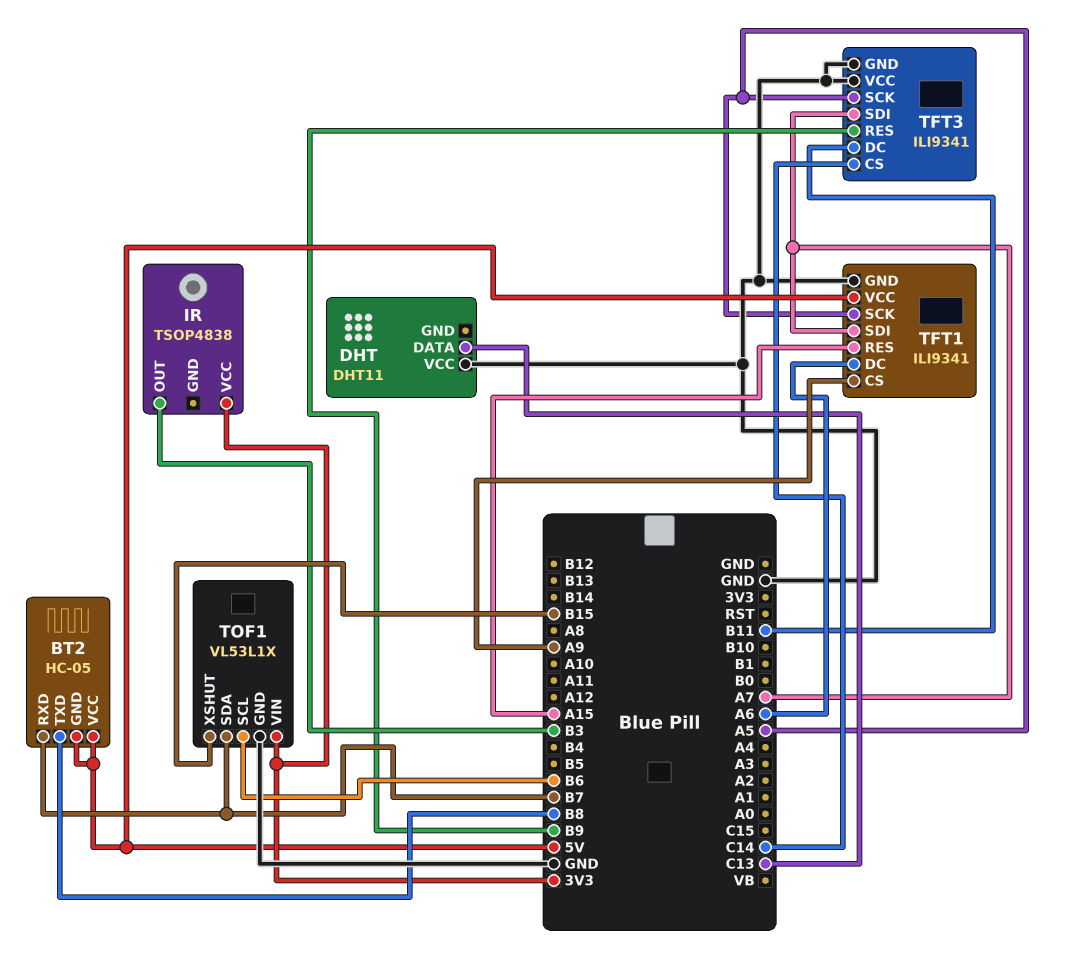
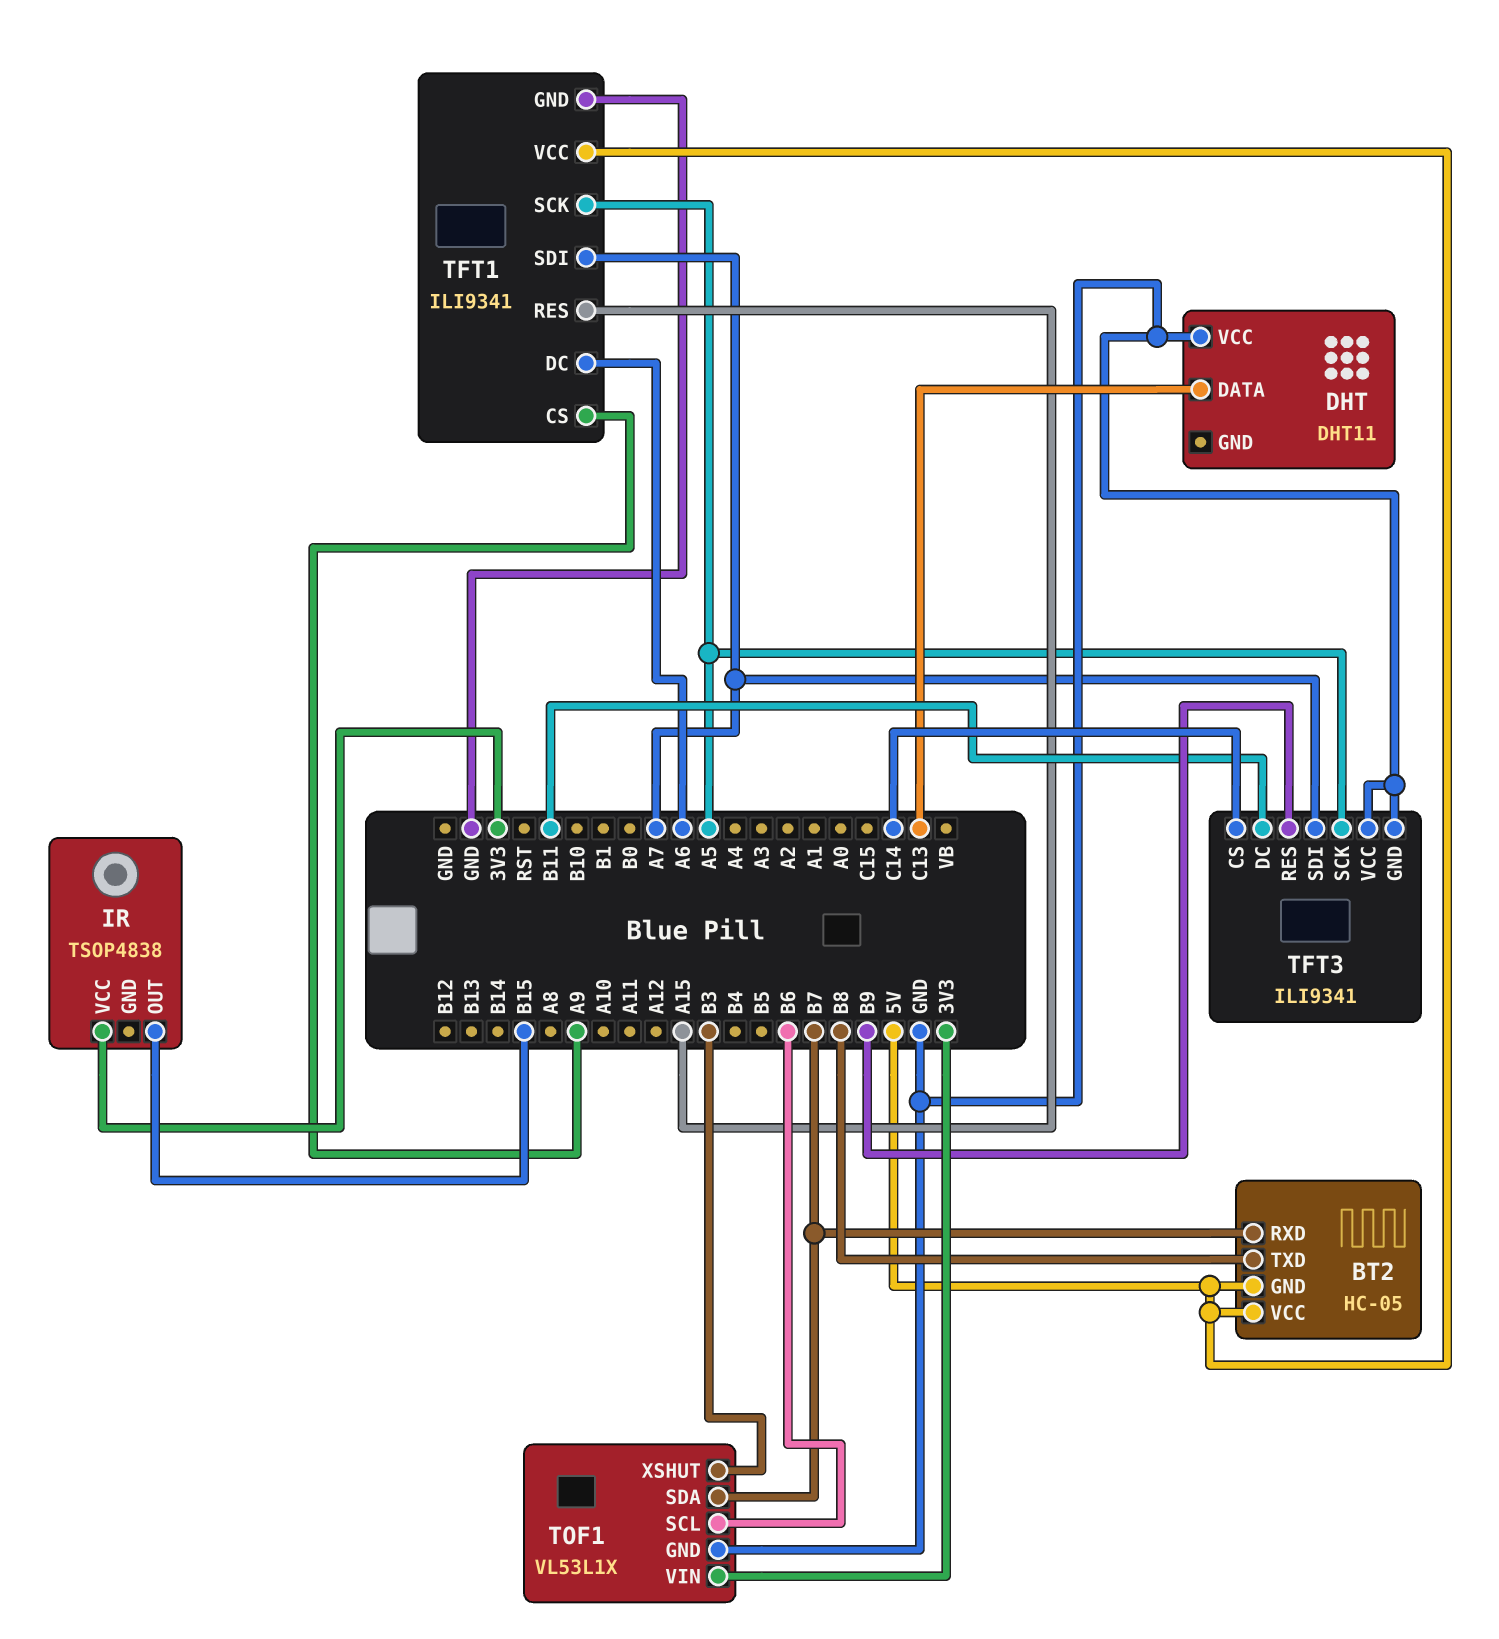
IR pin OUT: B3 -> B15
TOF1 pin XSHUT: B15 -> B3

